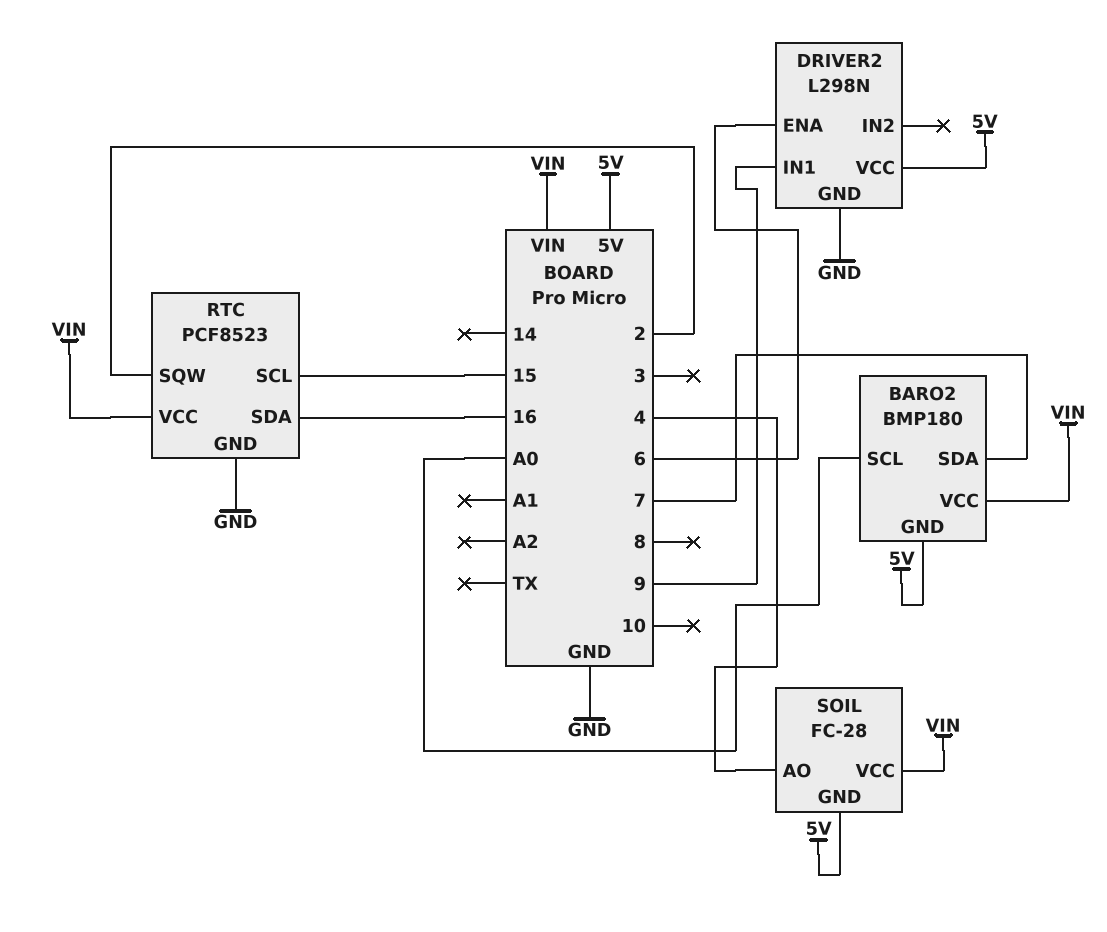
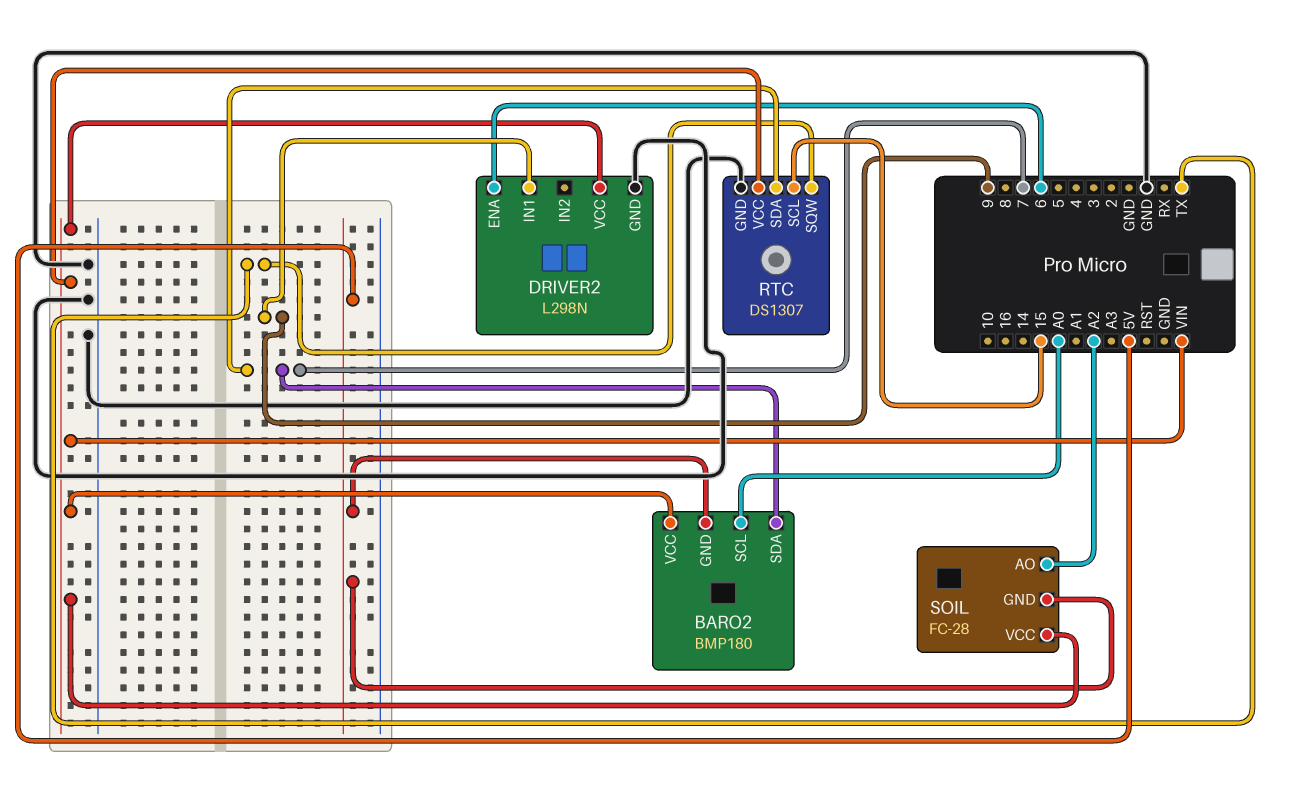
DRIVER2 pin VCC: 5V -> VIN
RTC: PCF8523 -> DS1307
RTC pin SDA: 16 -> 7
RTC pin SQW: 2 -> TX
SOIL pin AO: 4 -> A2

